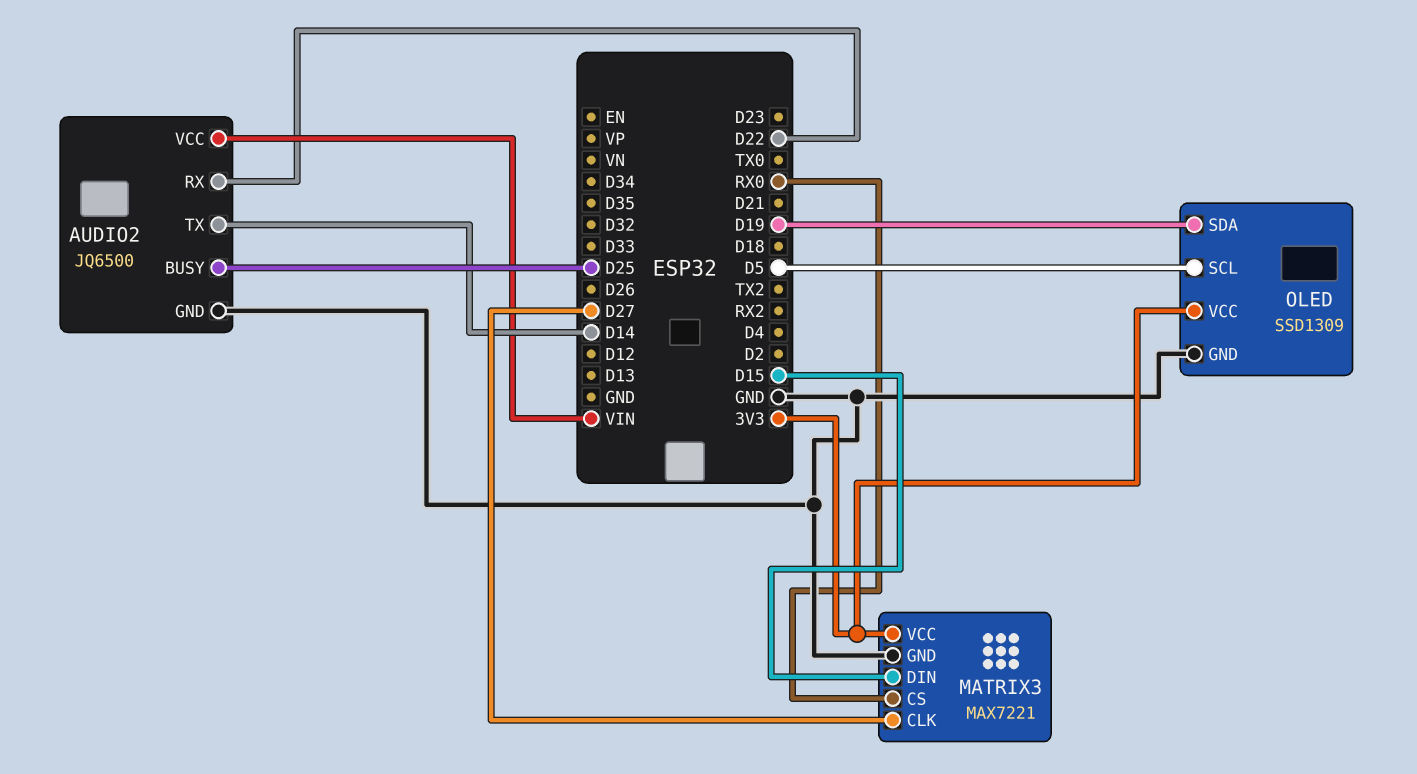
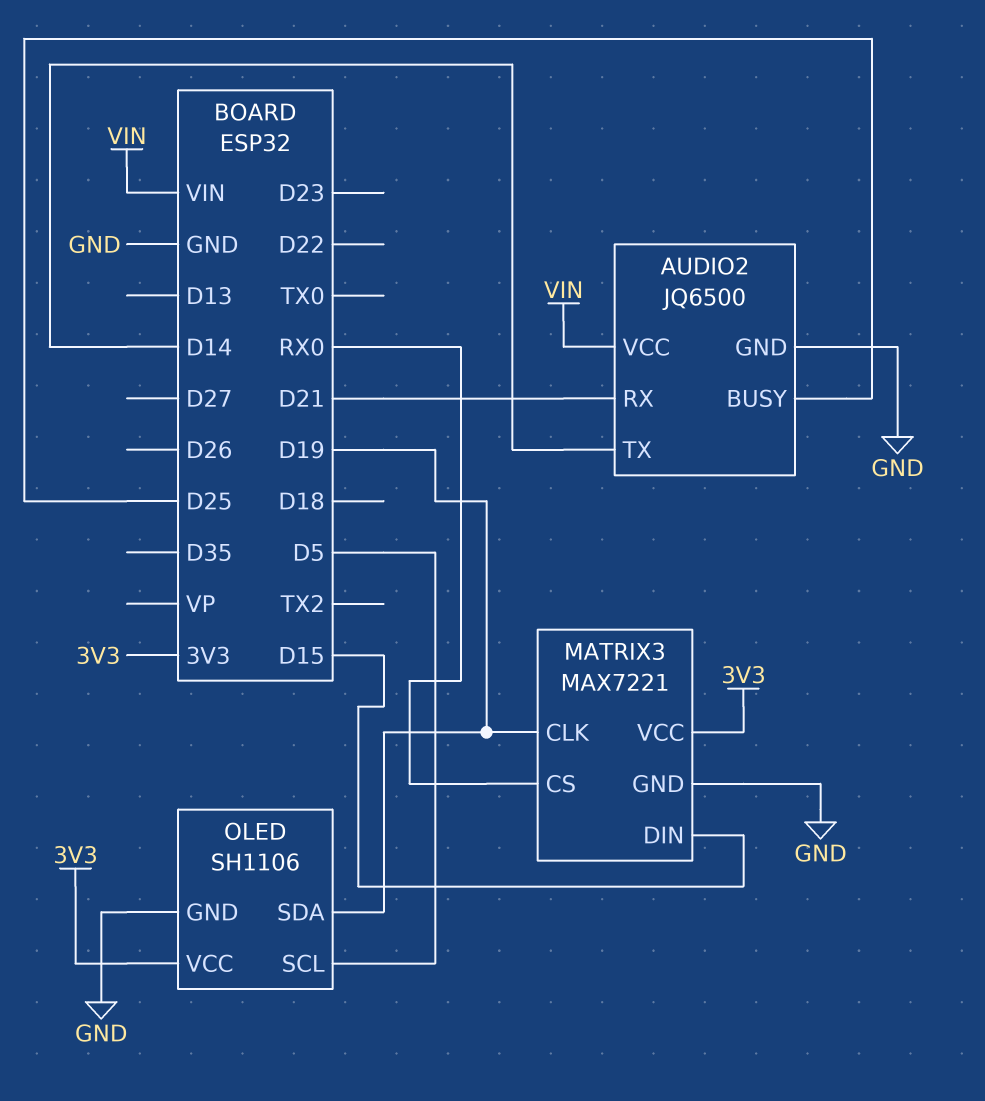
AUDIO2 pin RX: D22 -> D21
MATRIX3 pin CLK: D27 -> D19
OLED: SSD1309 -> SH1106

